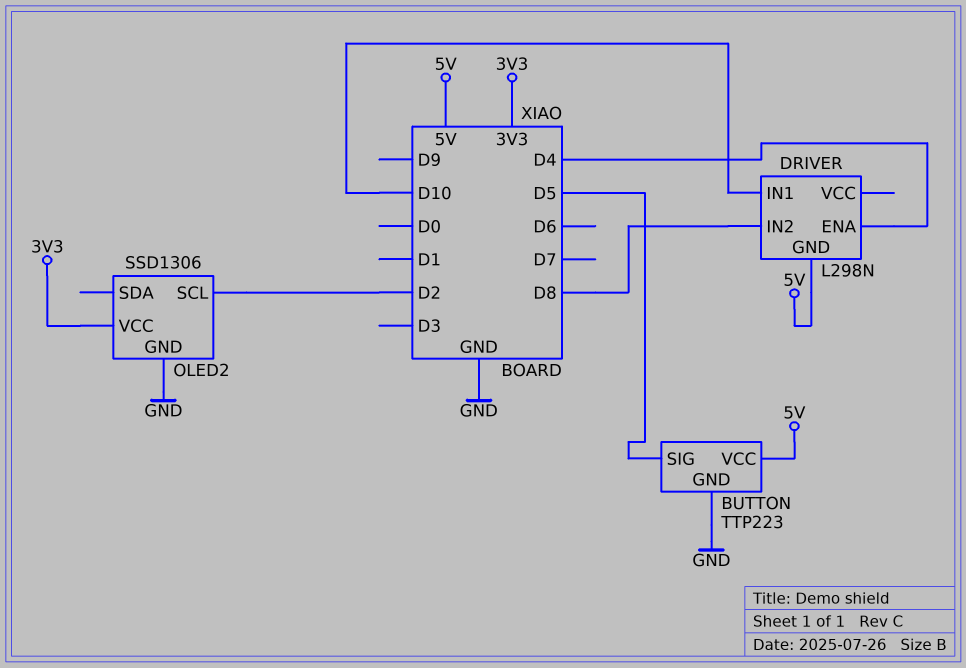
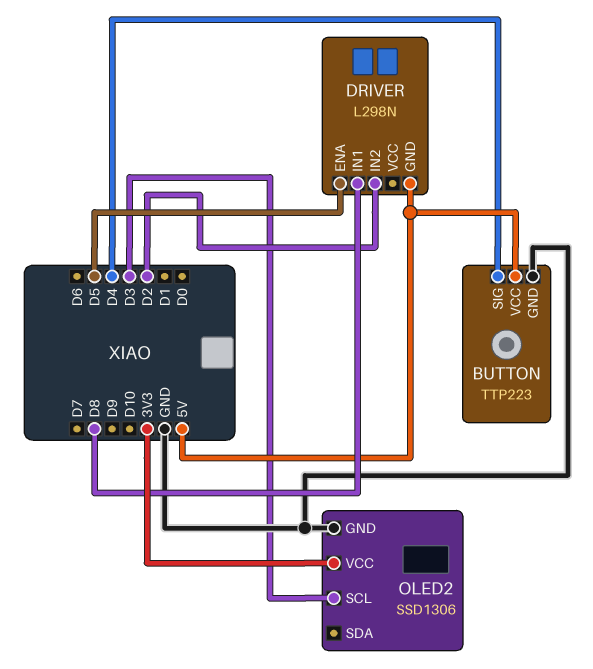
BUTTON pin SIG: D5 -> D4
DRIVER pin ENA: D4 -> D5
DRIVER pin IN1: D10 -> D8
DRIVER pin IN2: D8 -> D2
OLED2 pin SCL: D2 -> D3

